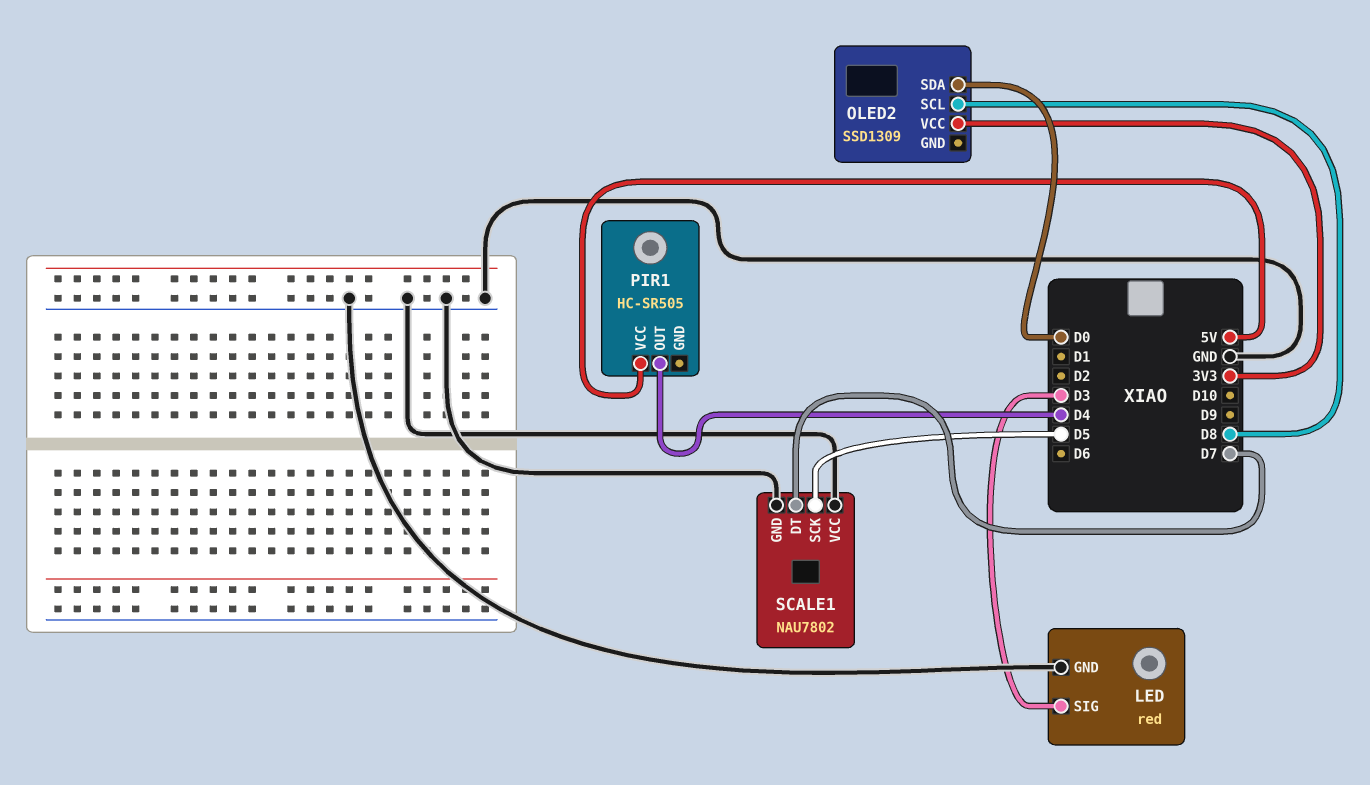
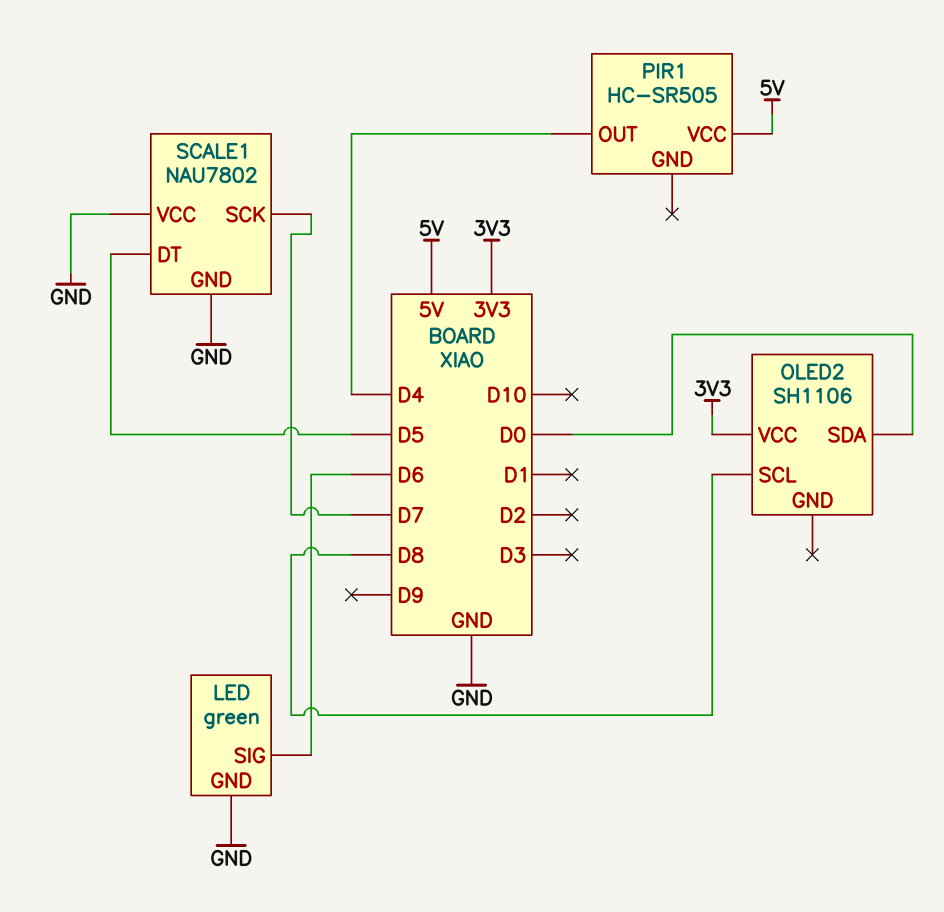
LED: red -> green
LED pin SIG: D3 -> D6
OLED2: SSD1309 -> SH1106
SCALE1 pin DT: D7 -> D5
SCALE1 pin SCK: D5 -> D7

